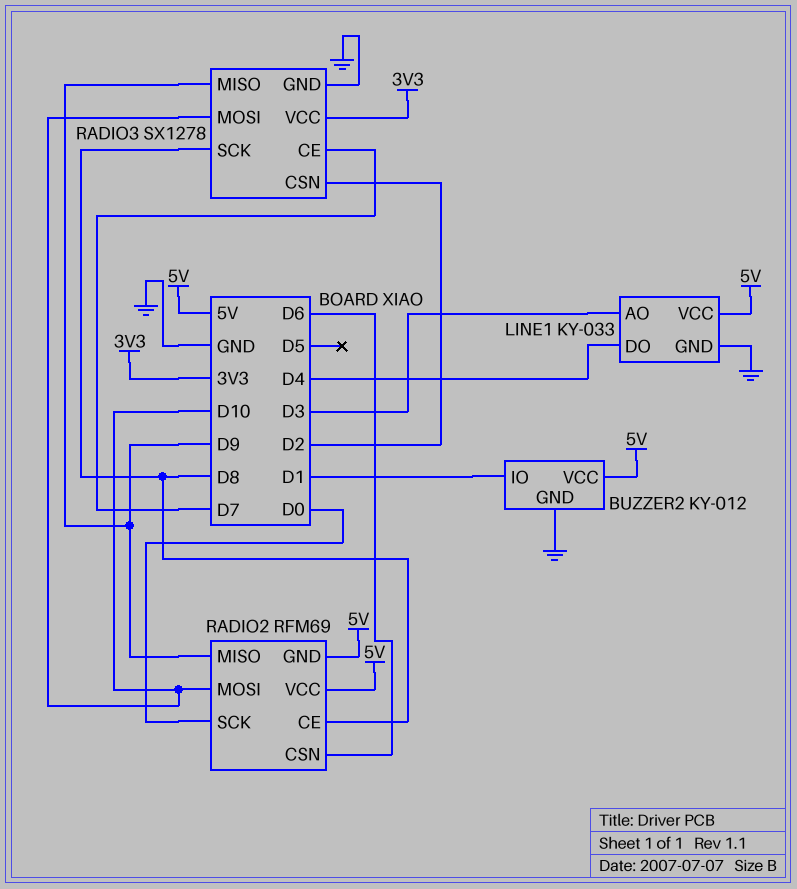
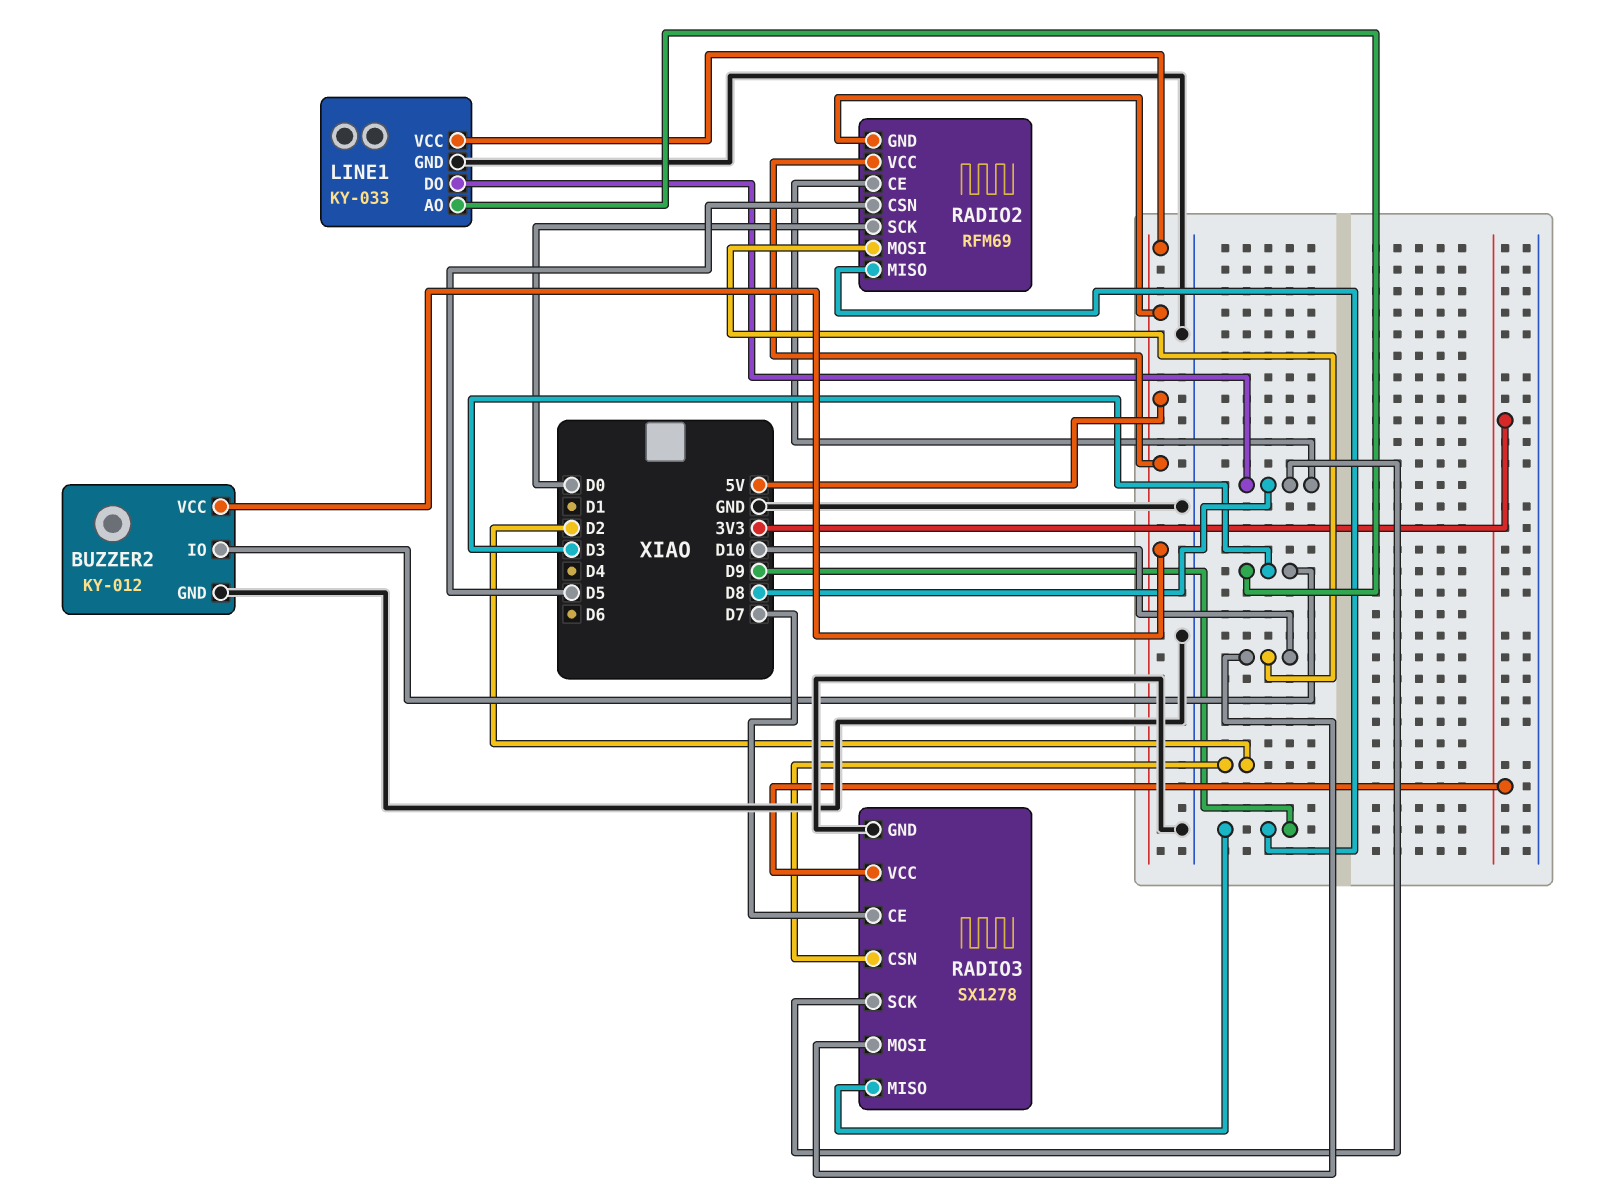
BUZZER2 pin IO: D1 -> D3
LINE1 pin DO: D4 -> D8
RADIO2 pin CSN: D6 -> D5

